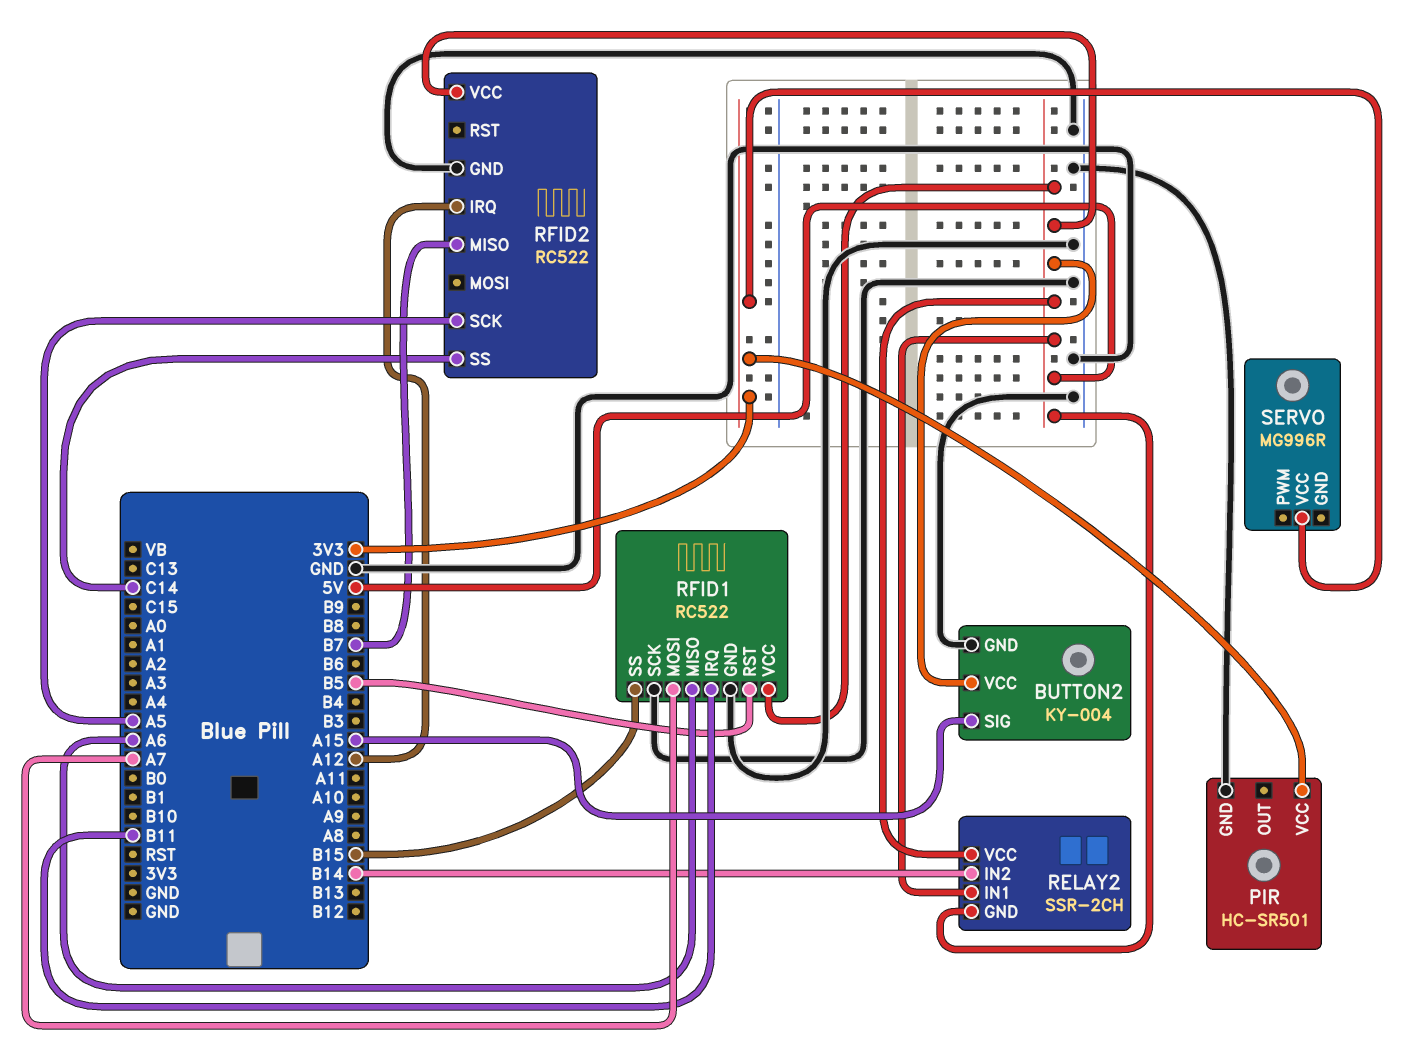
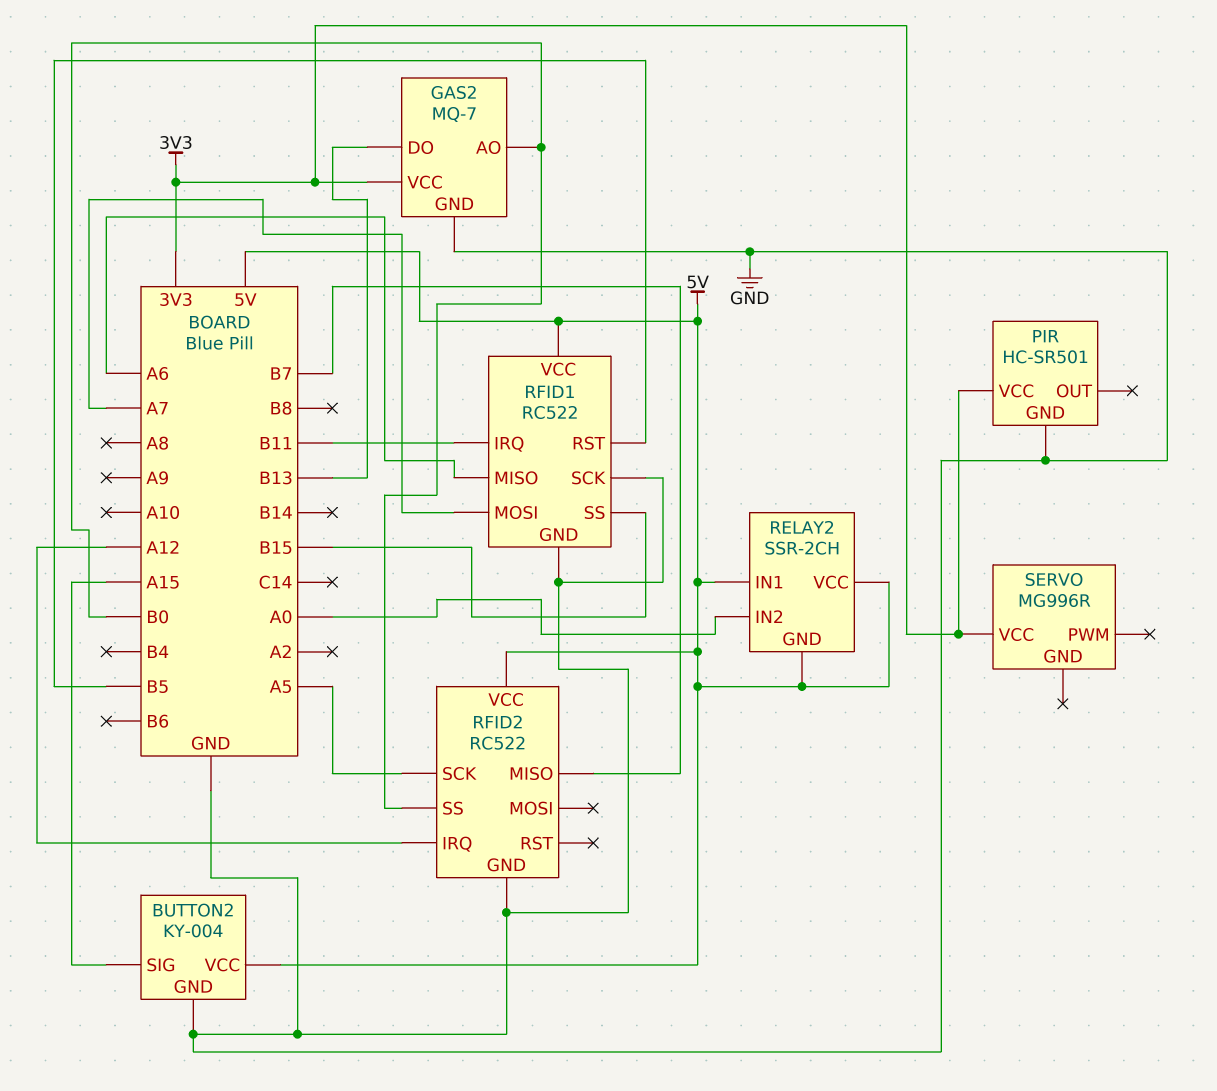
GAS2: none -> MQ-7
GAS2 pin AO: none -> B0
GAS2 pin DO: none -> B13
GAS2 pin GND: none -> GND
GAS2 pin VCC: none -> 3V3
RELAY2 pin IN2: B14 -> A0
RFID2 pin SS: C14 -> B0

